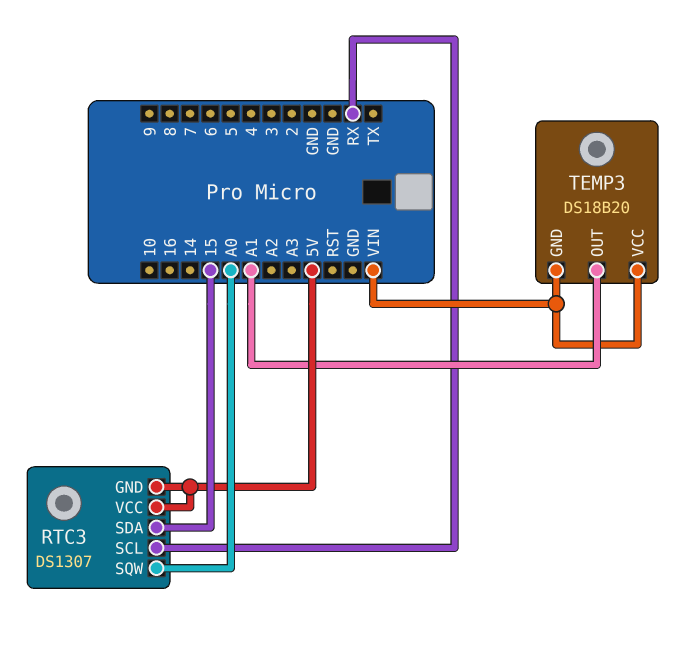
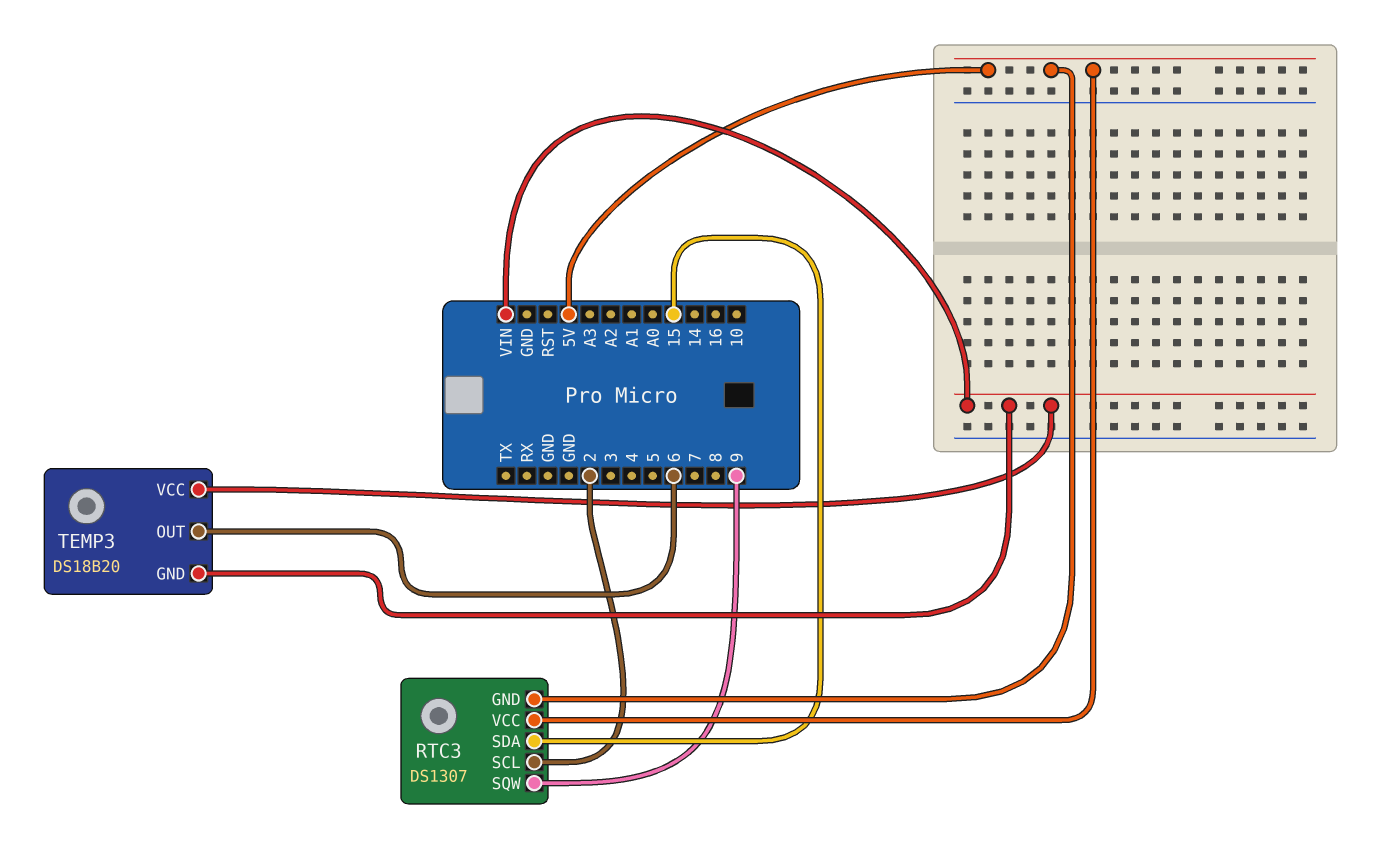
RTC3 pin SCL: RX -> 2
RTC3 pin SQW: A0 -> 9
TEMP3 pin OUT: A1 -> 6

